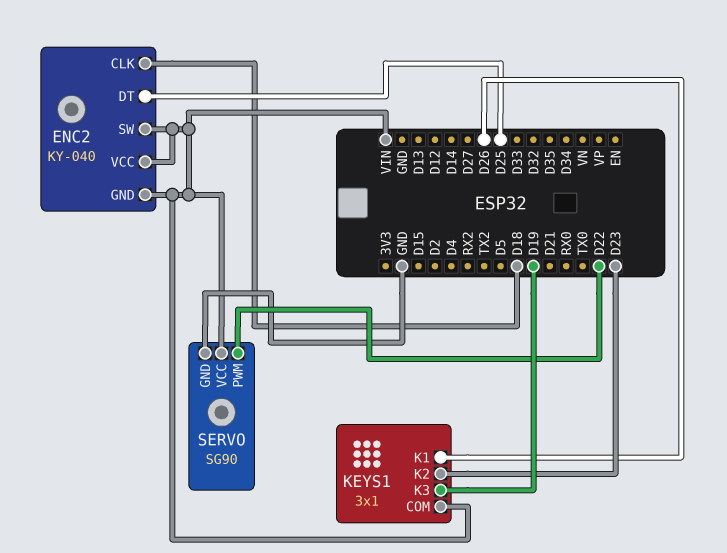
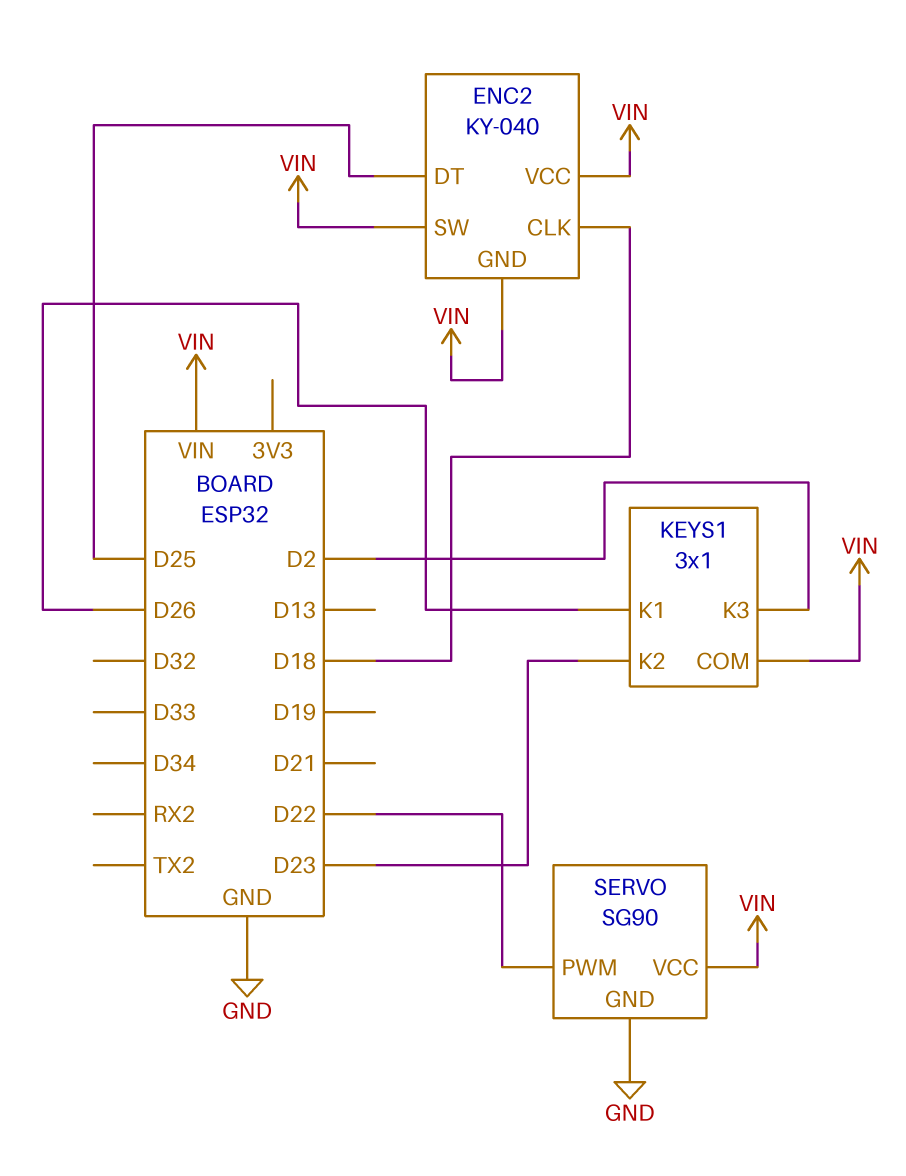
KEYS1 pin K3: D19 -> D2

